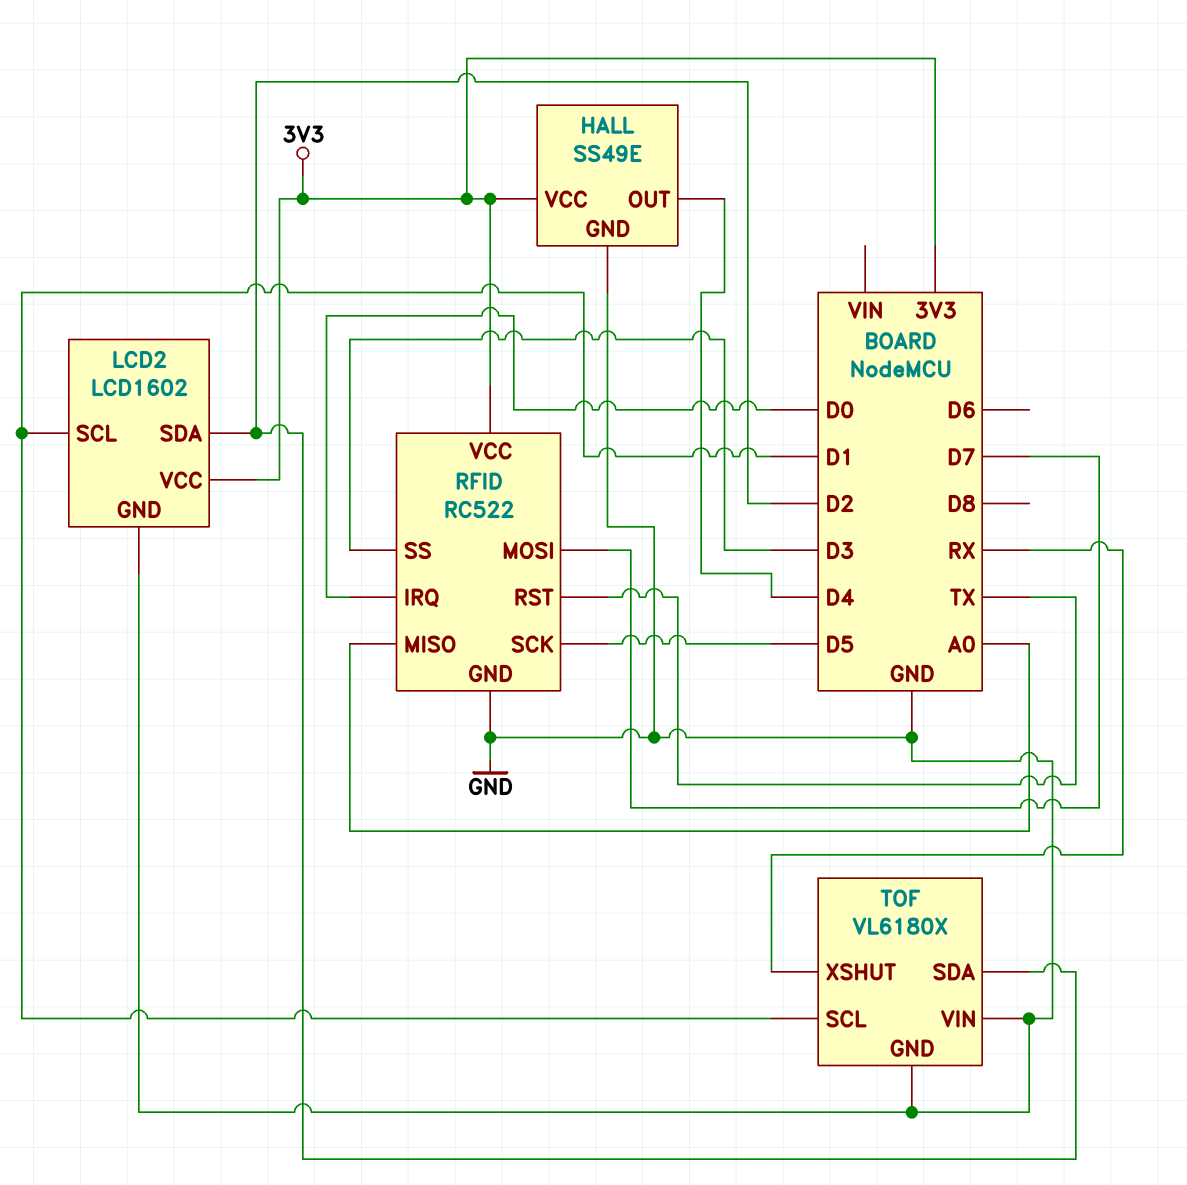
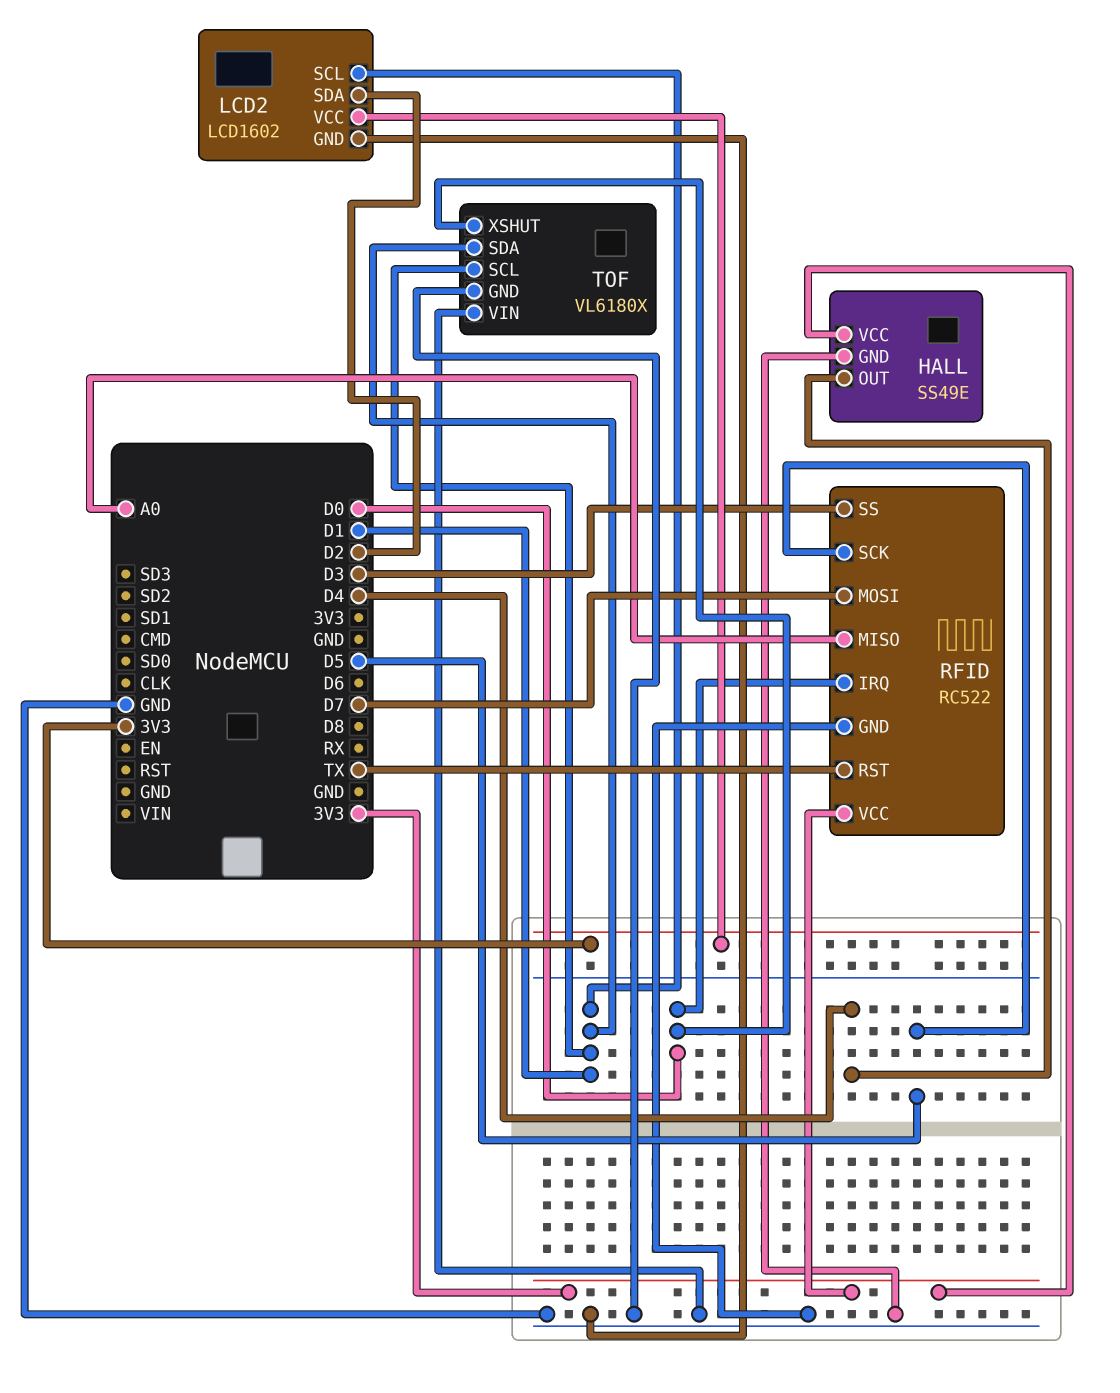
TOF pin SDA: D2 -> D1
TOF pin XSHUT: RX -> D0

